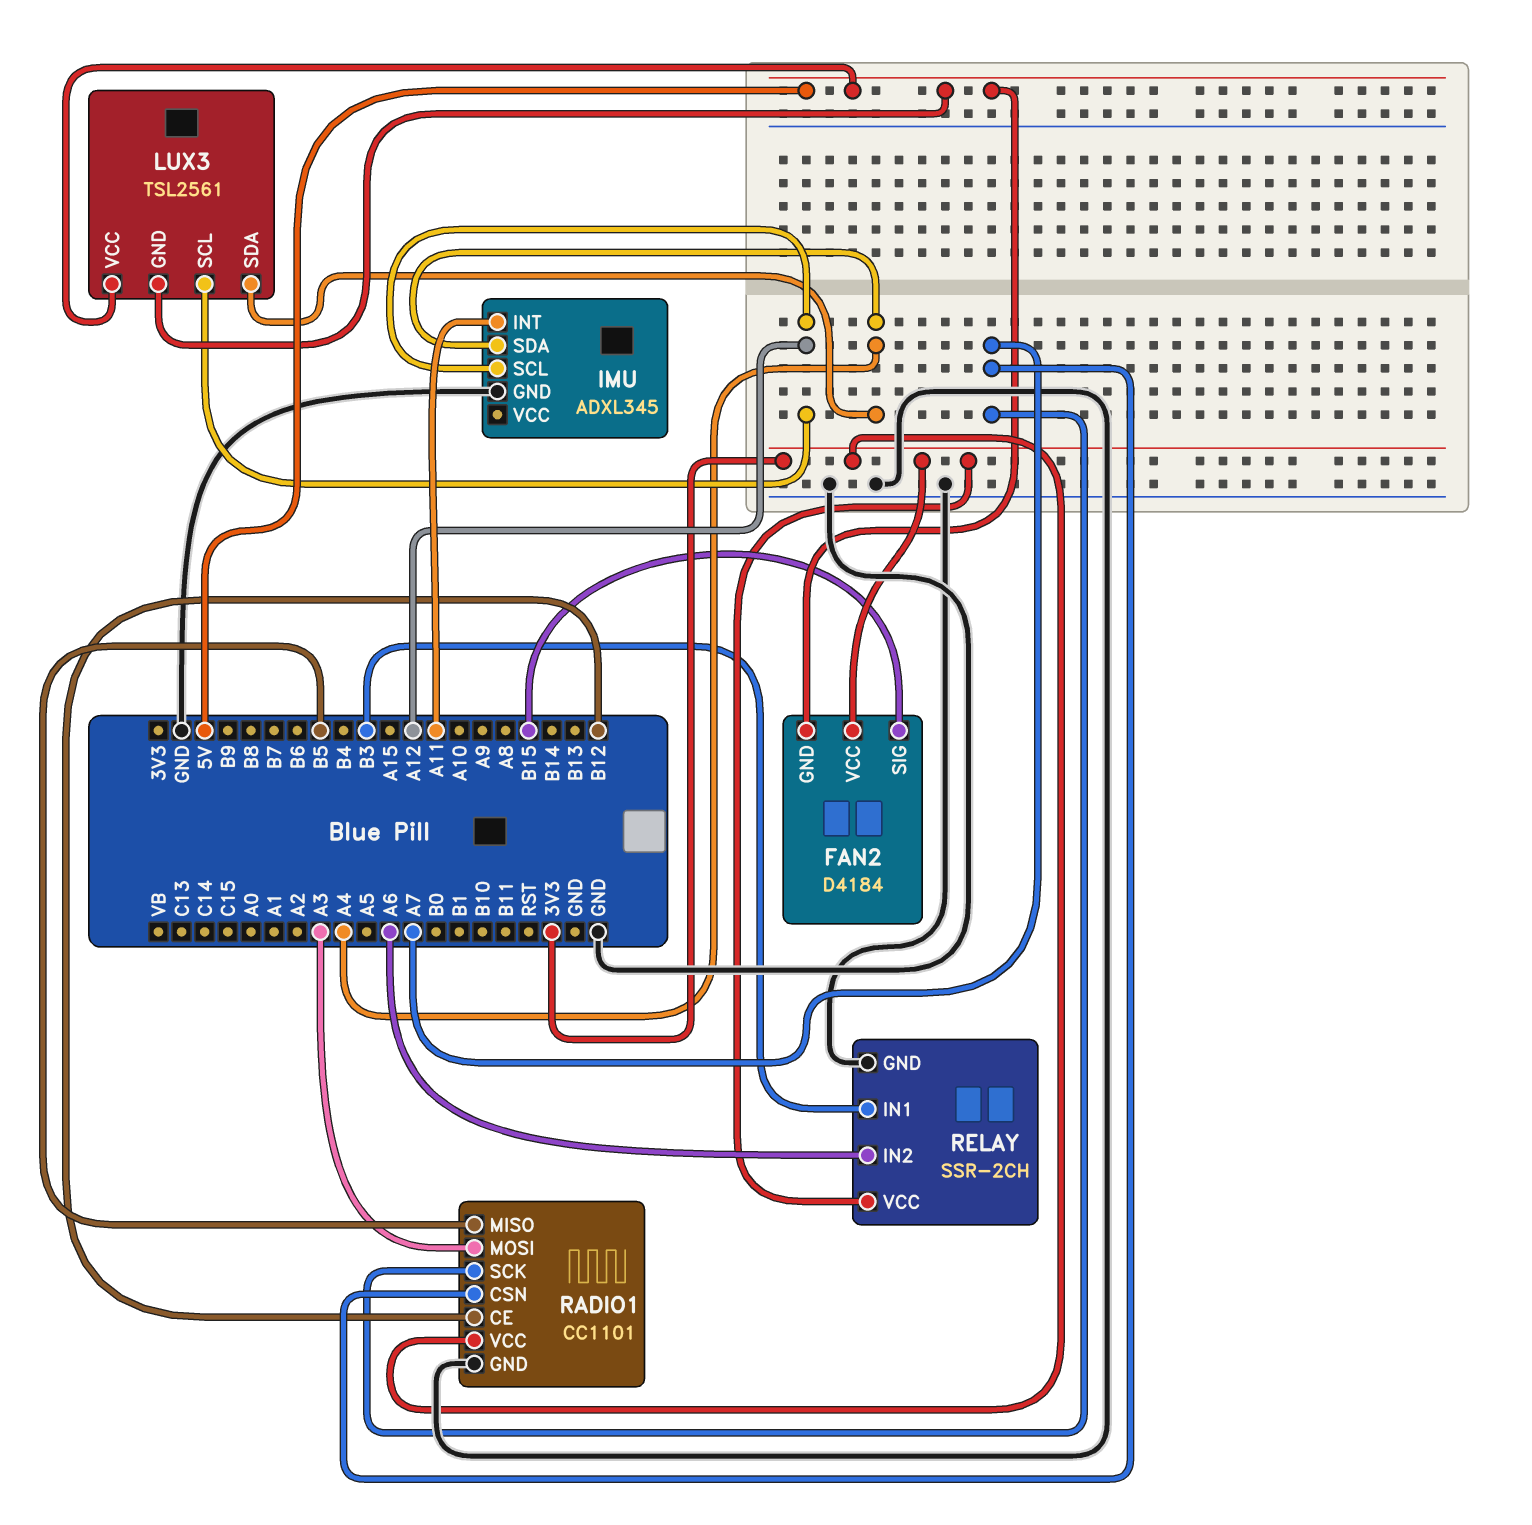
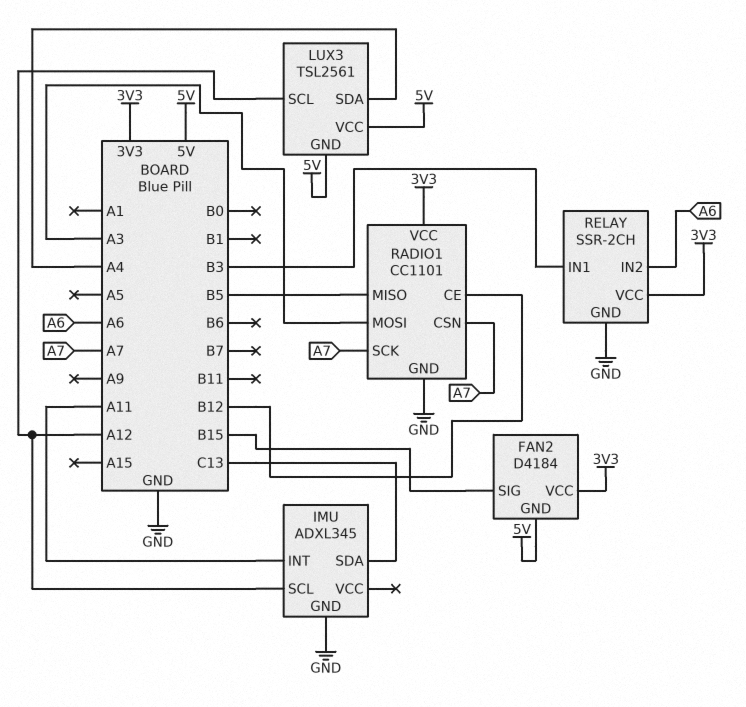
IMU pin SDA: A4 -> C13

